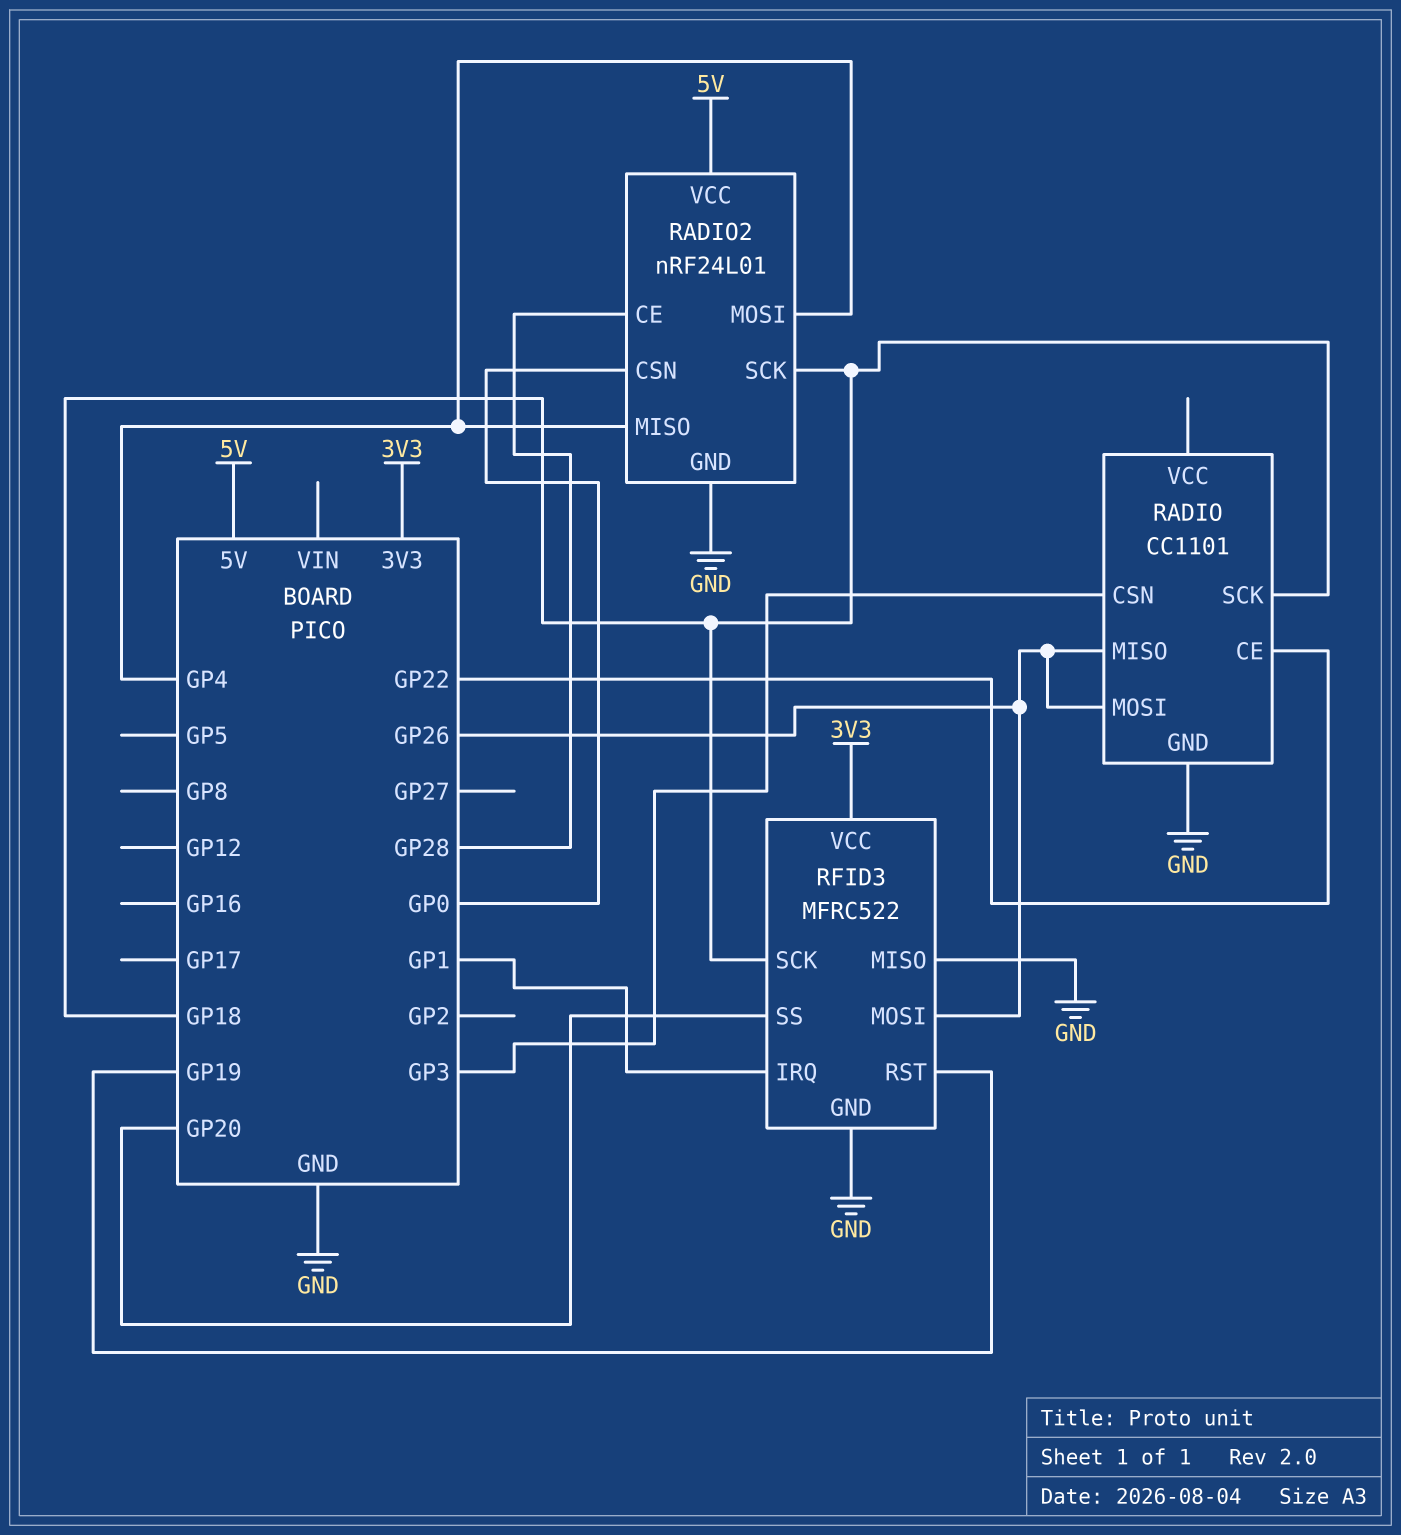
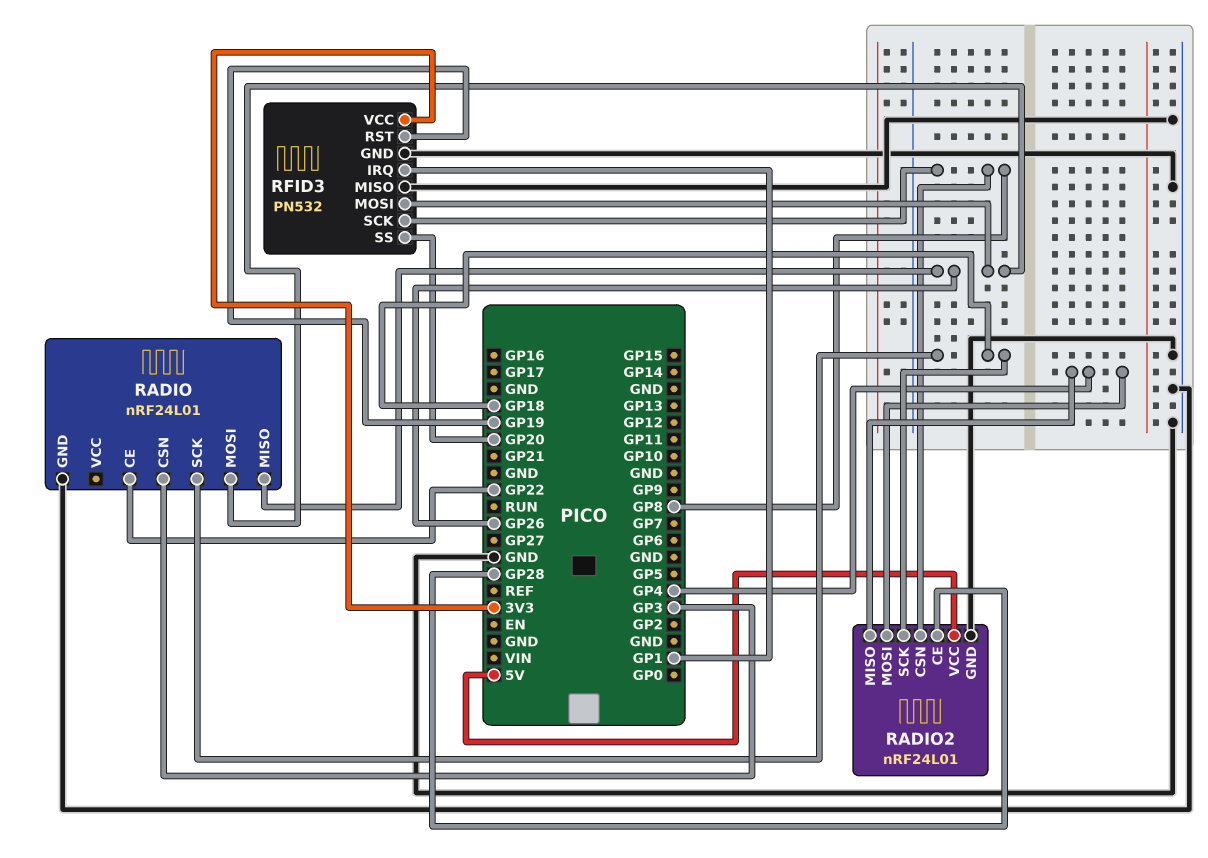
RADIO: CC1101 -> nRF24L01
RADIO2 pin CSN: GP0 -> GP8
RFID3: MFRC522 -> PN532
RFID3 pin SCK: GP18 -> GP8

